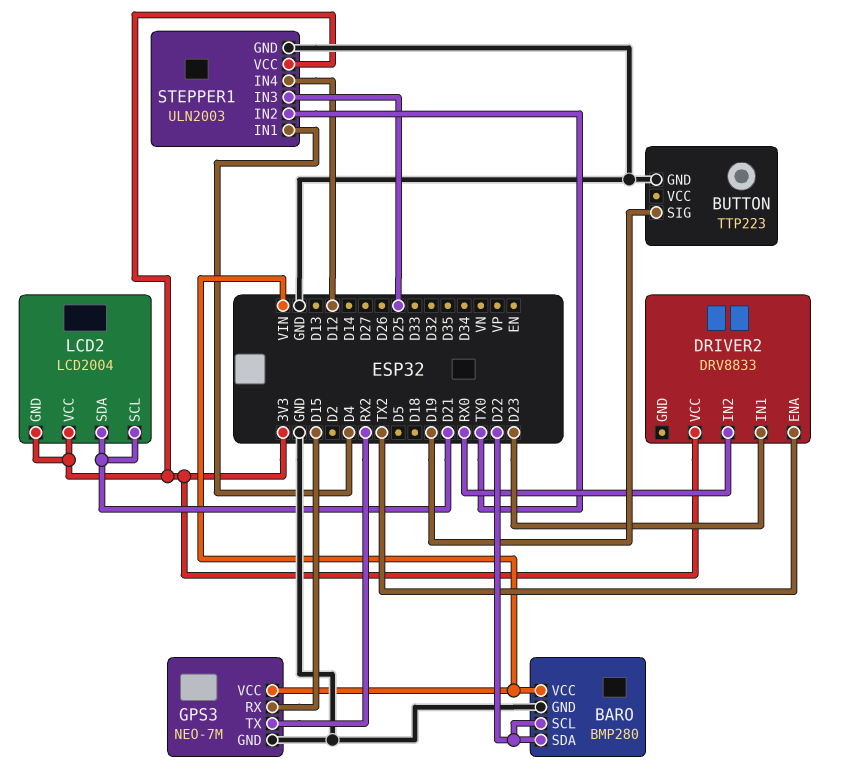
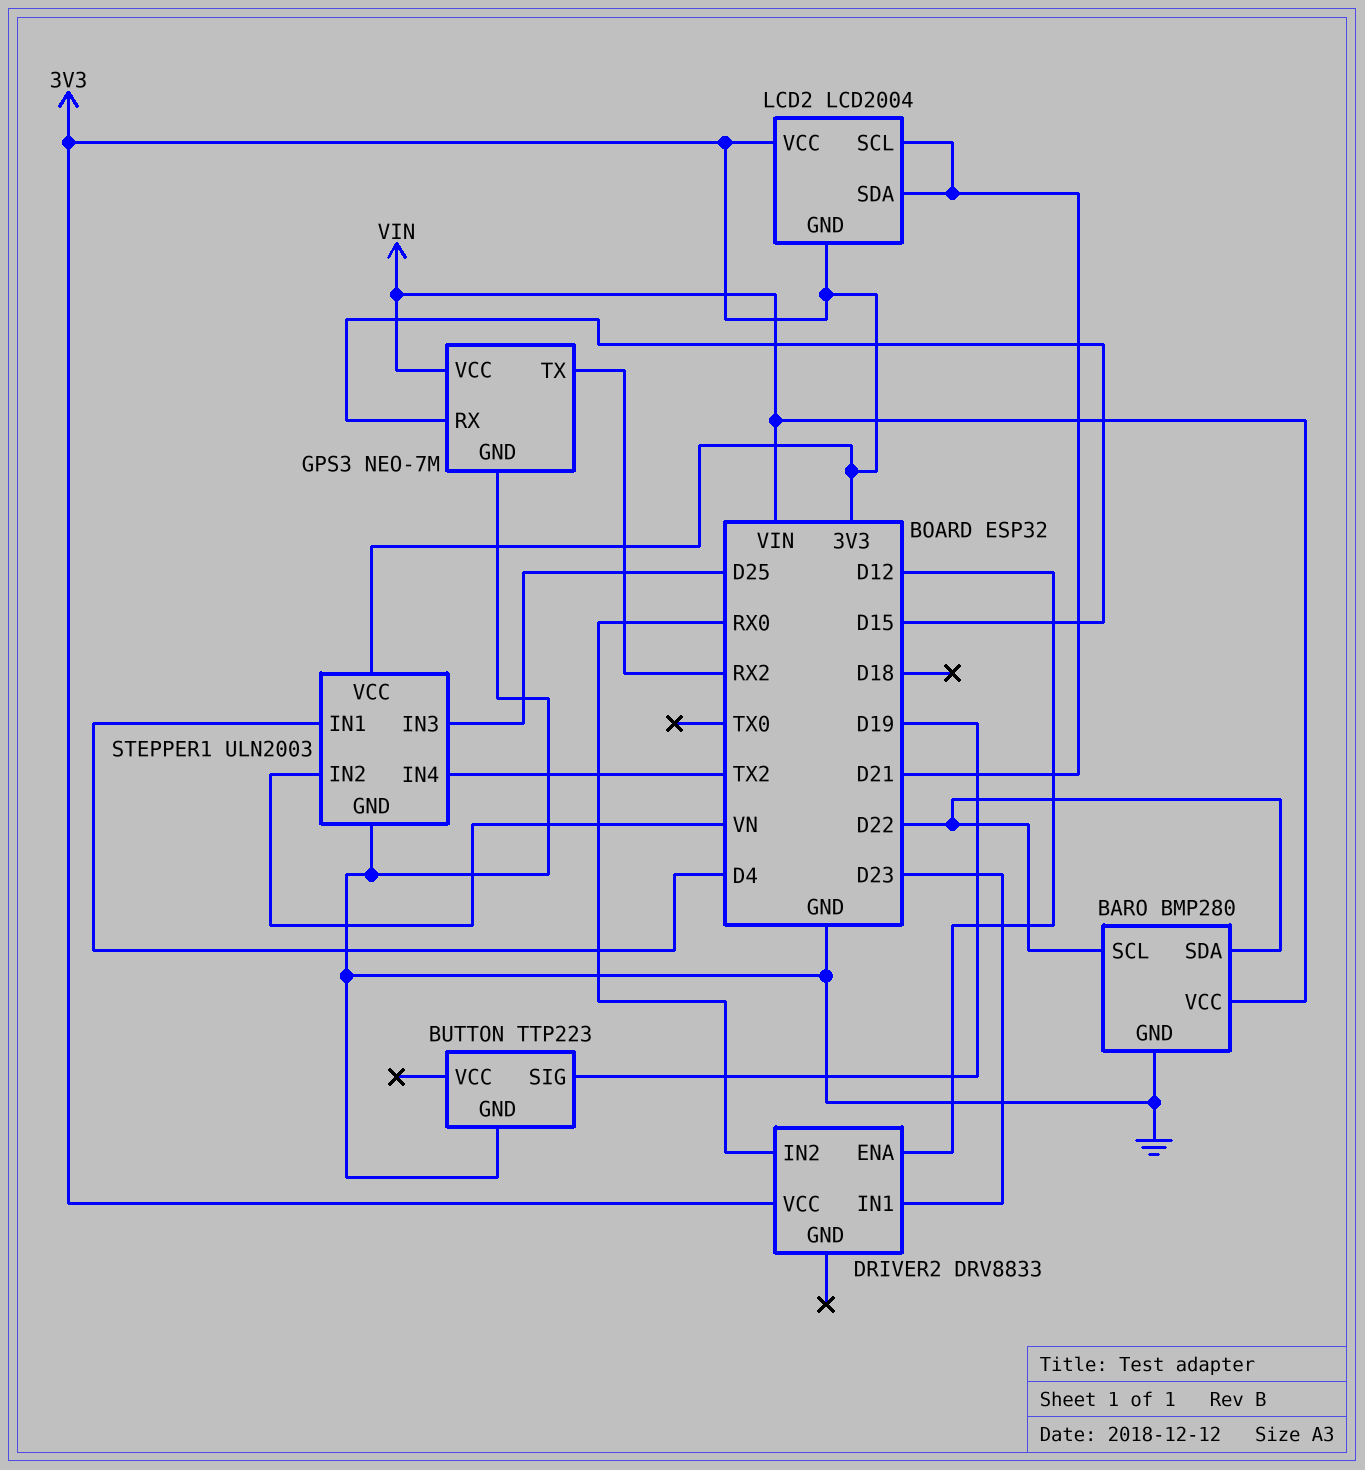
DRIVER2 pin ENA: TX2 -> D12
STEPPER1 pin IN2: TX0 -> VN
STEPPER1 pin IN4: D12 -> TX2

